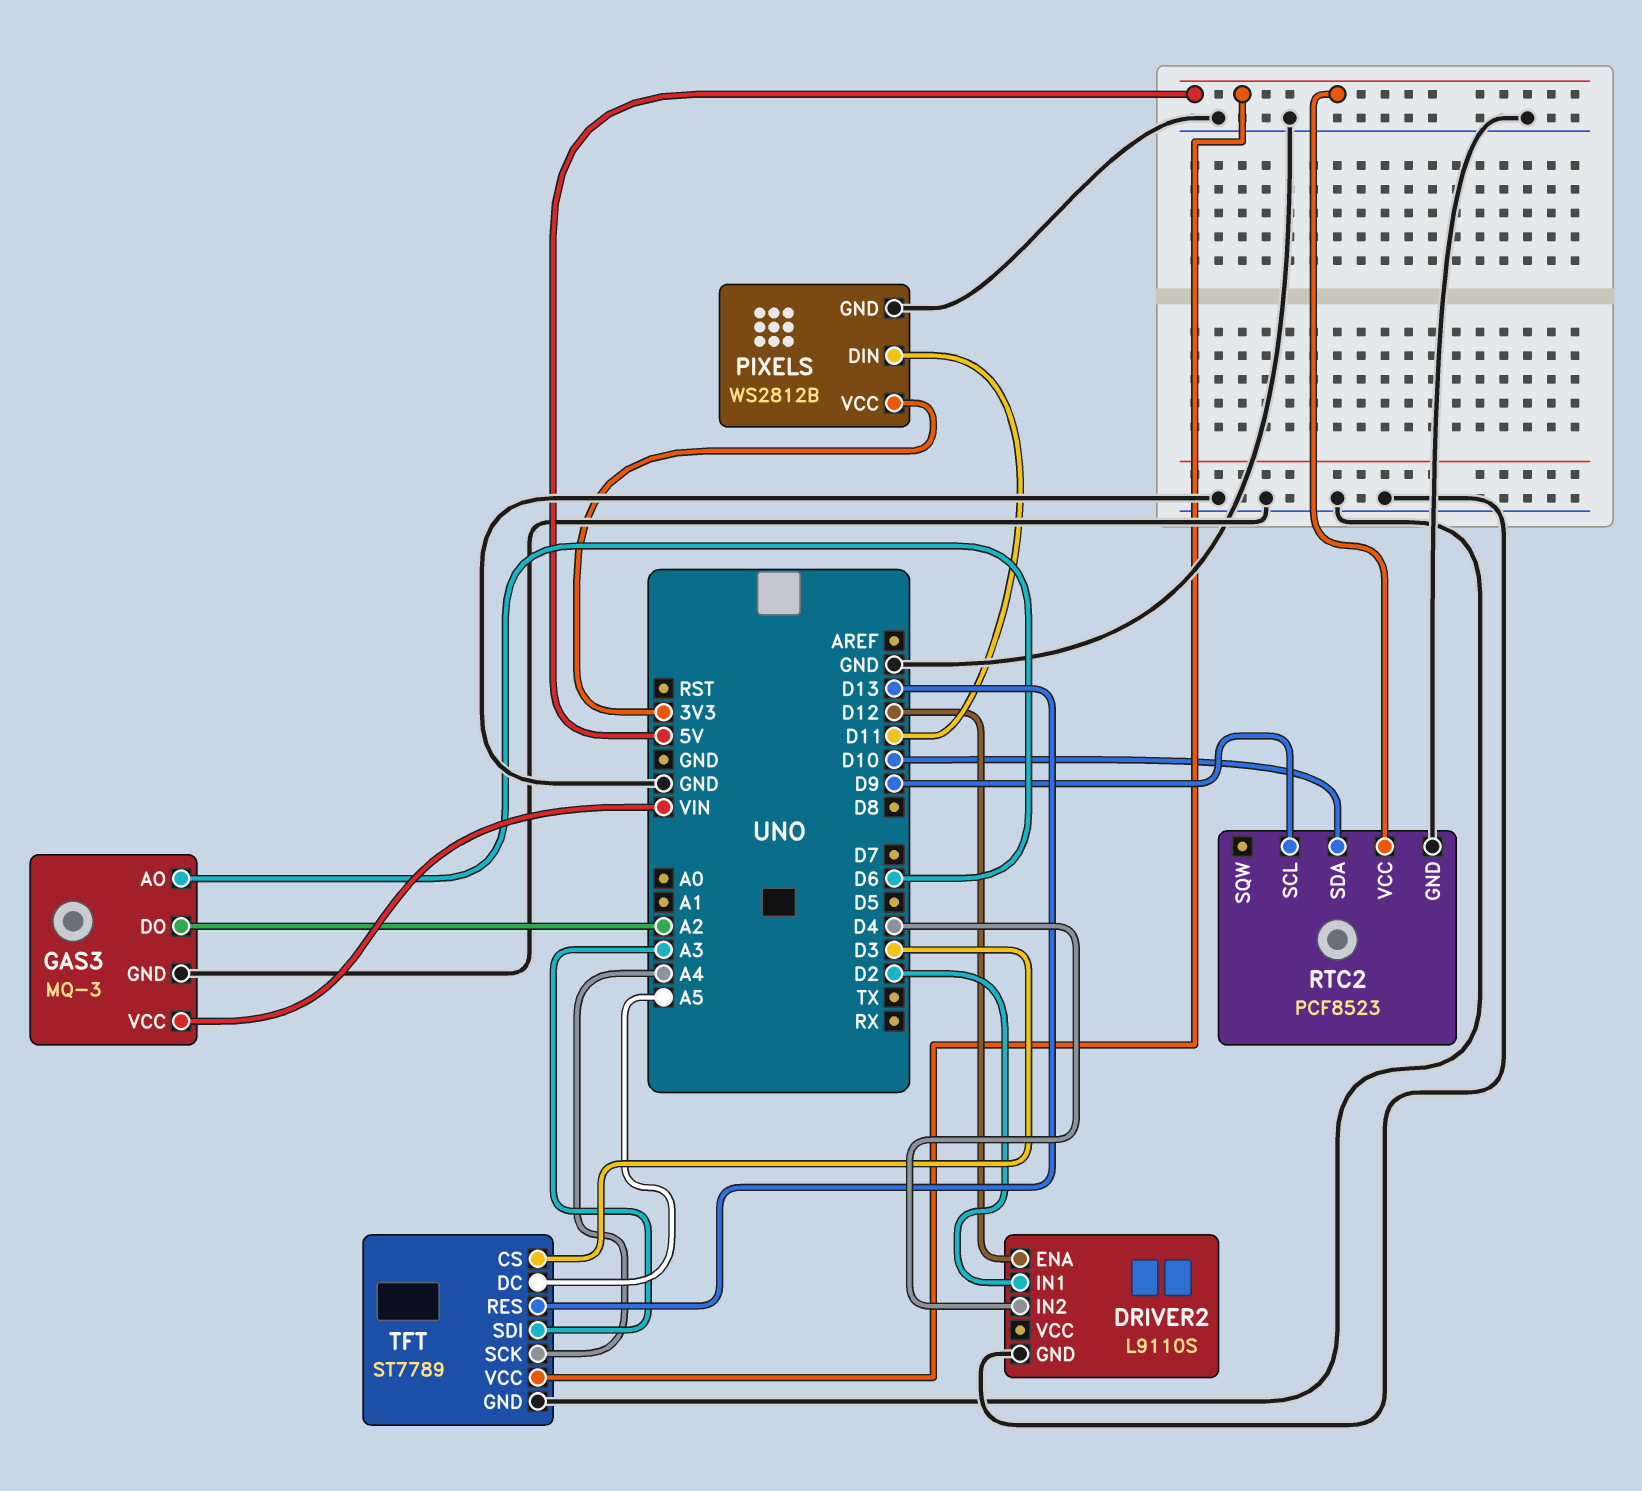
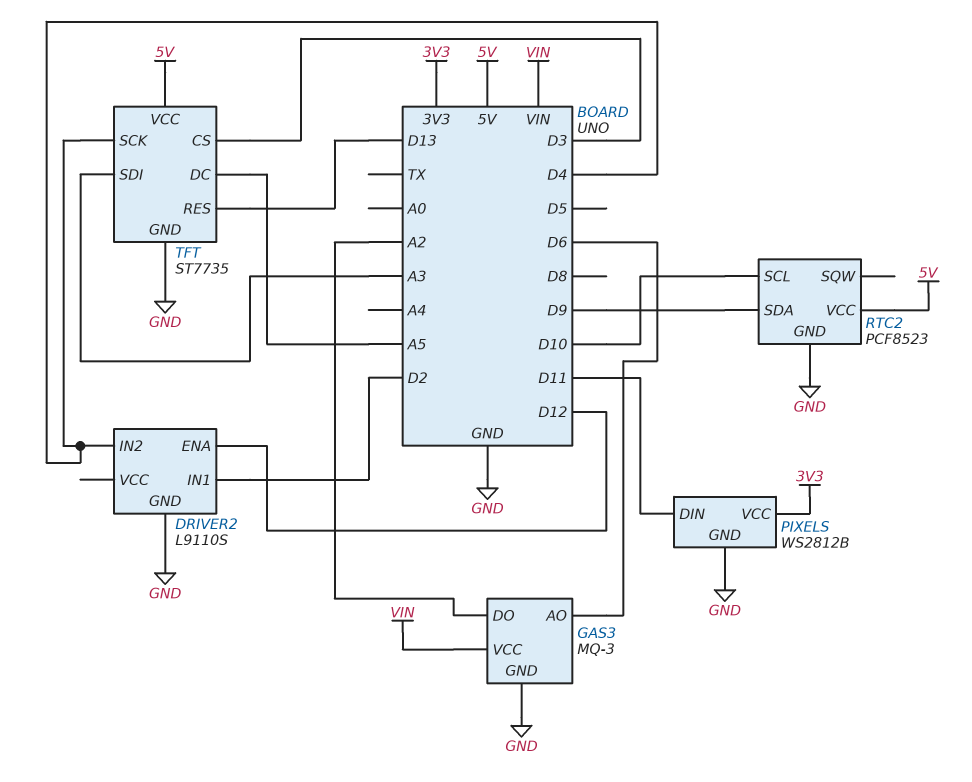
RTC2 pin SCL: D9 -> D10
RTC2 pin SDA: D10 -> D9
TFT: ST7789 -> ST7735
TFT pin SCK: A4 -> D4

